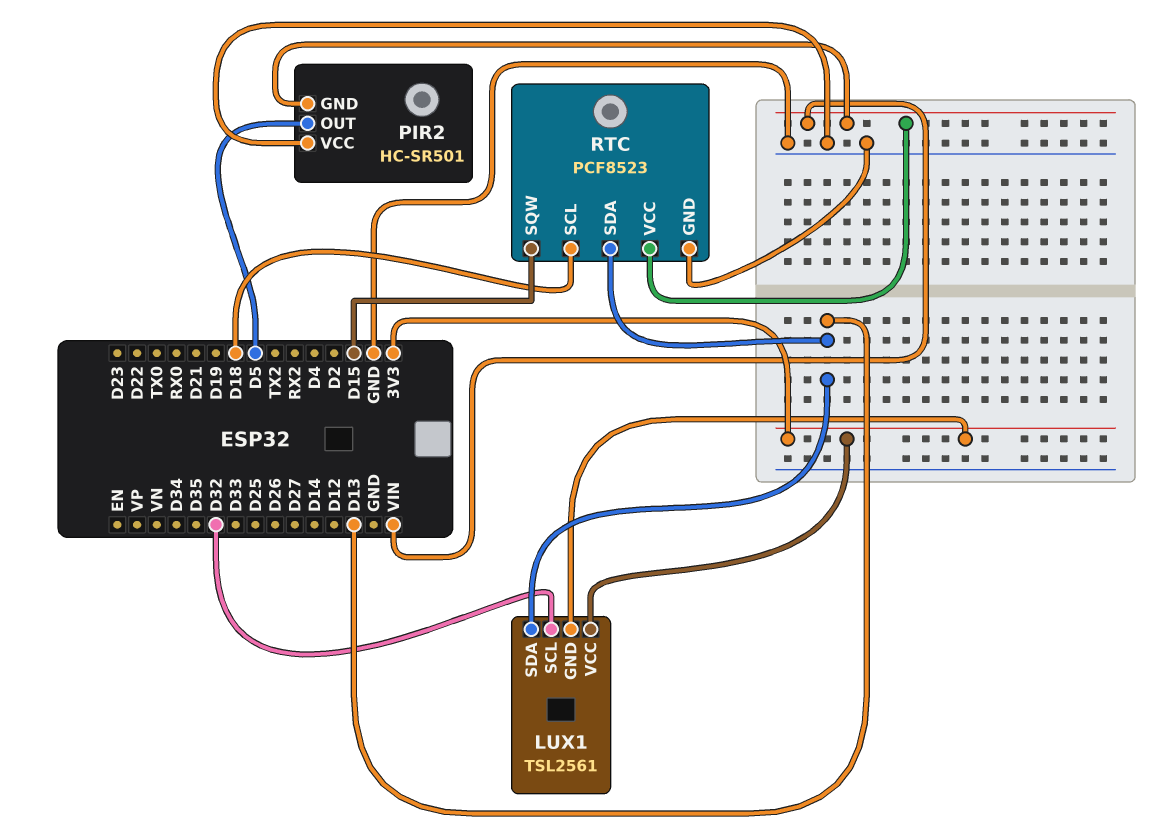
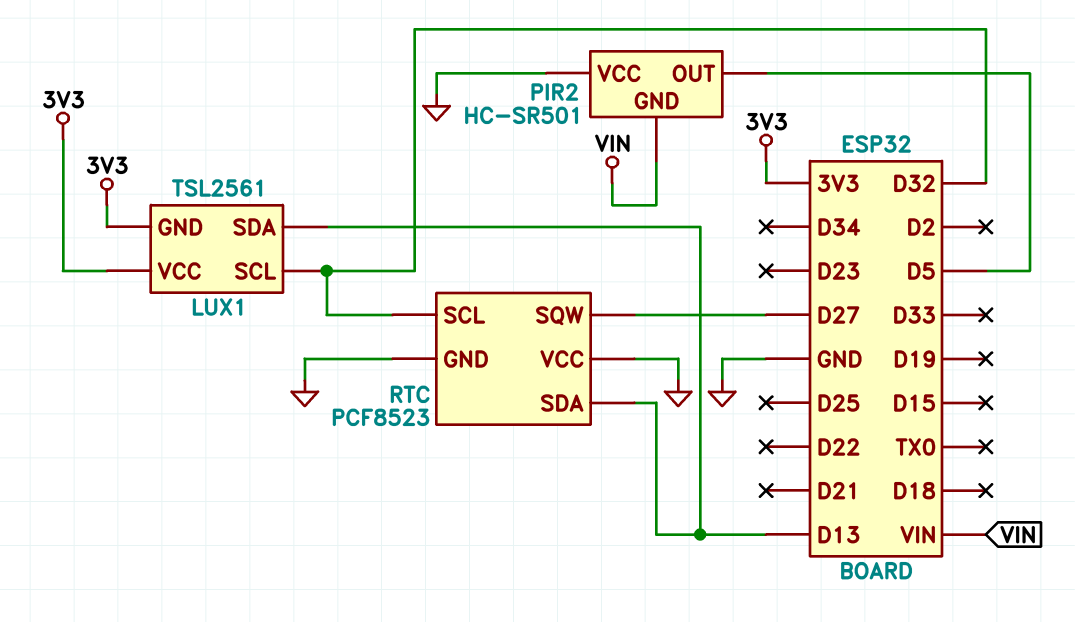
RTC pin SCL: D18 -> D32
RTC pin SQW: D15 -> D27
RTC pin VCC: VIN -> GND

